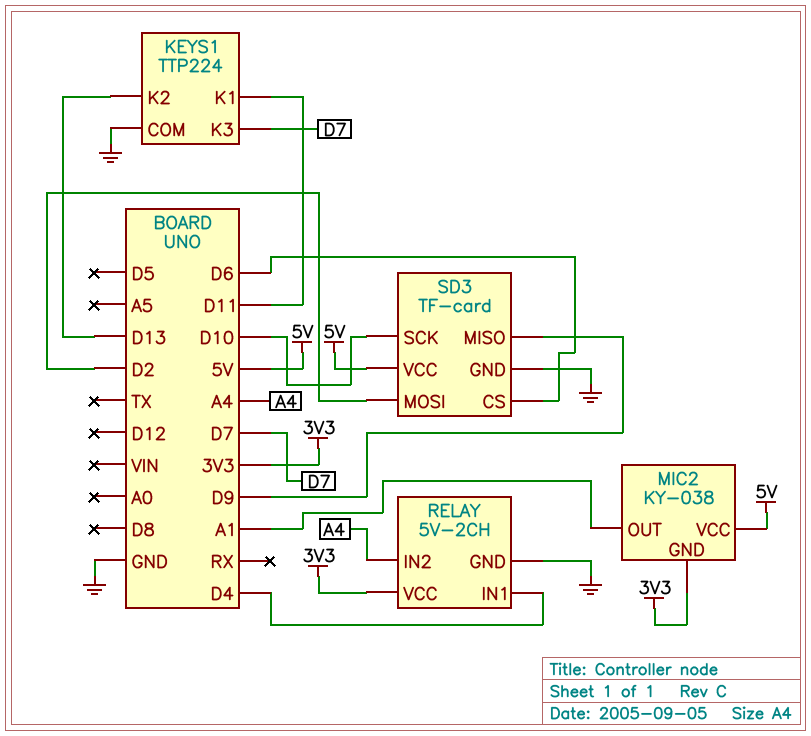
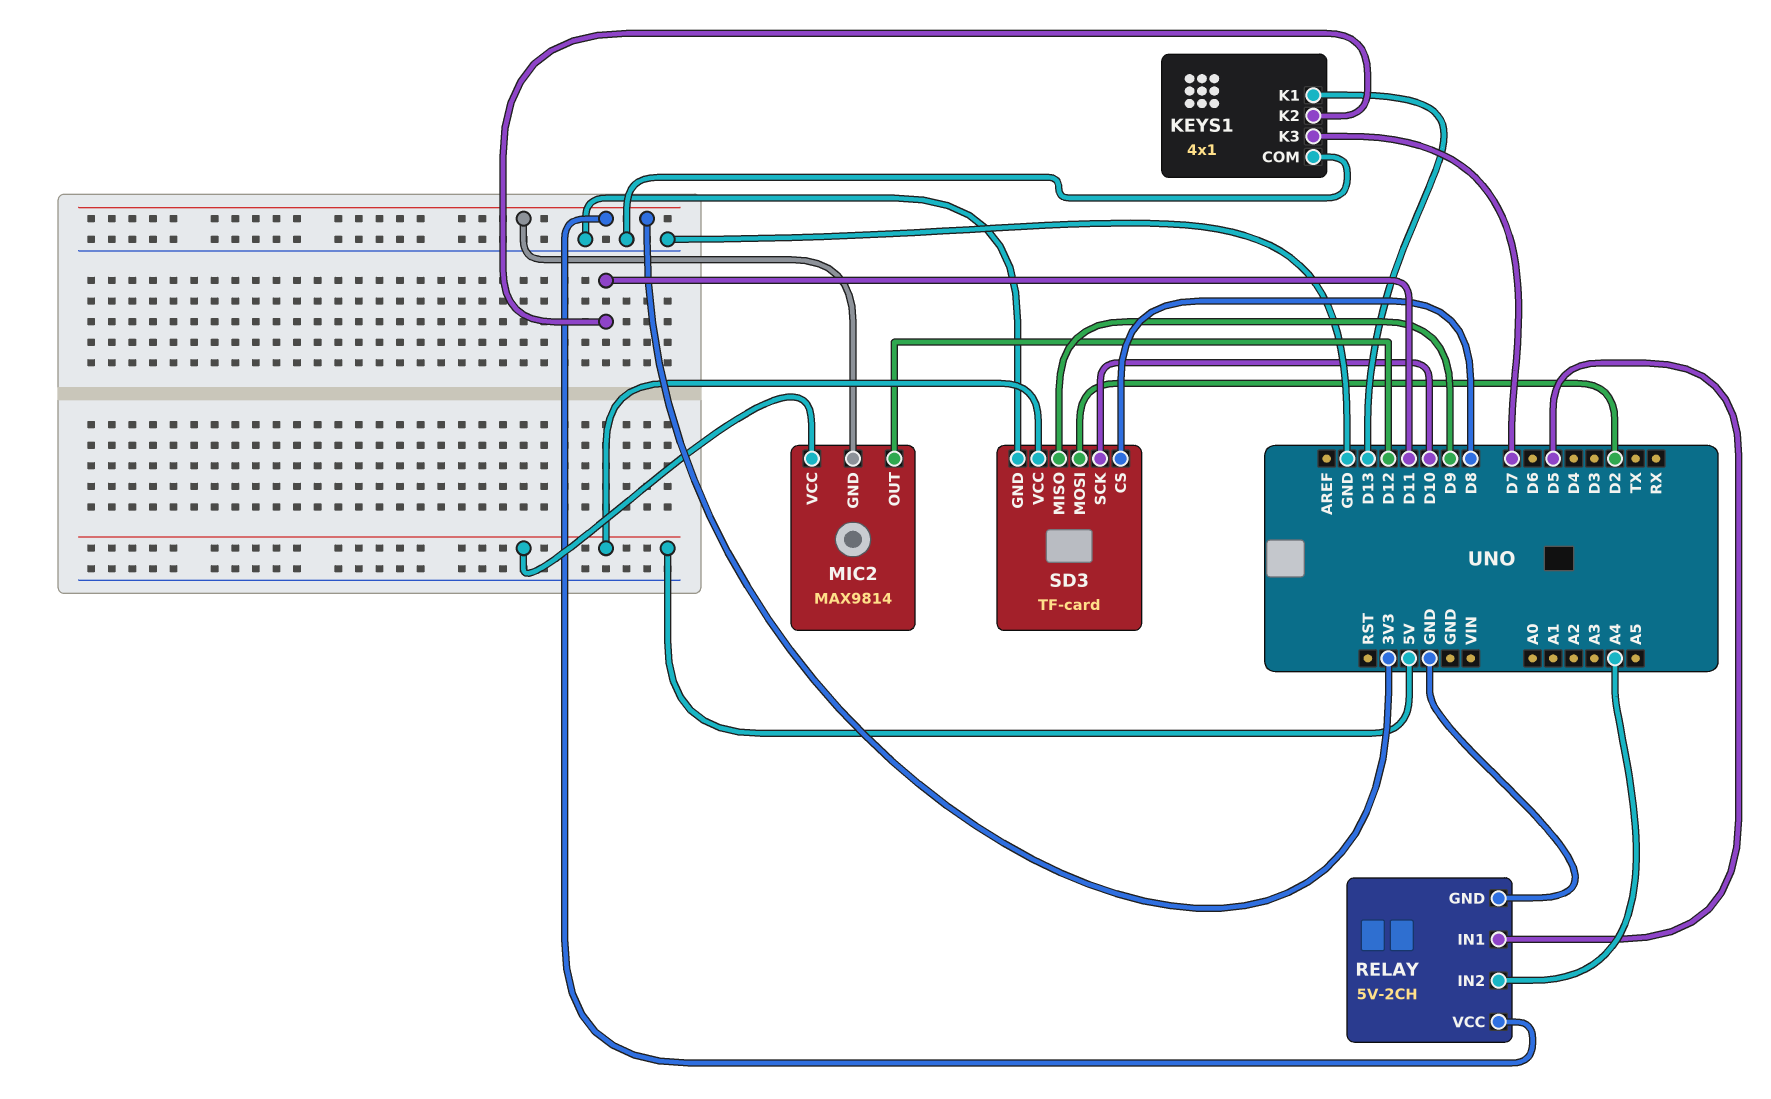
KEYS1: TTP224 -> 4x1
KEYS1 pin K1: D11 -> D13
KEYS1 pin K2: D13 -> D11
MIC2: KY-038 -> MAX9814
MIC2 pin OUT: A1 -> D12
RELAY pin IN1: D4 -> D5
SD3 pin CS: D6 -> D8

